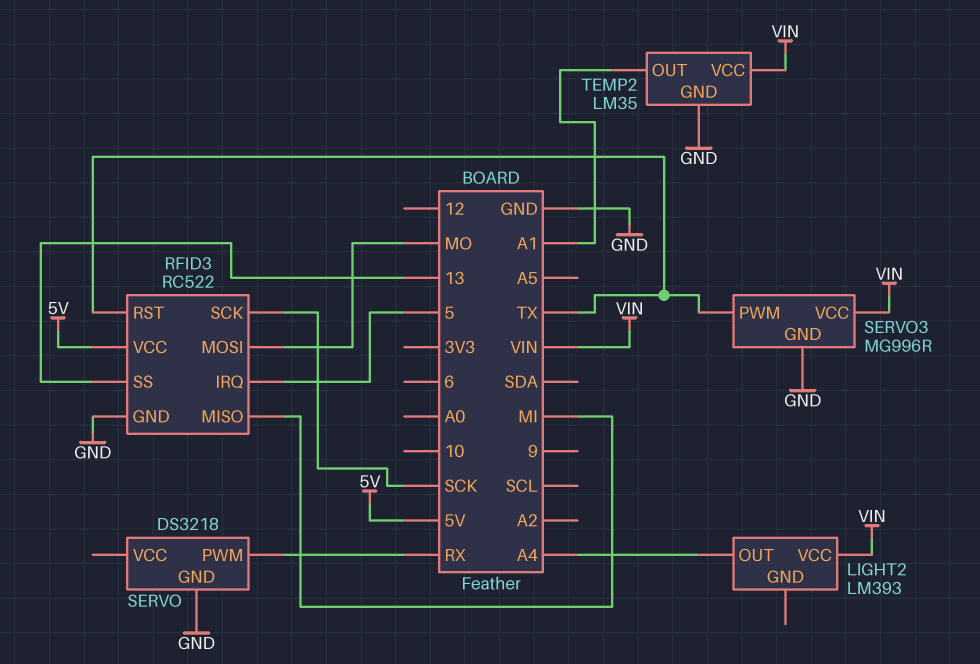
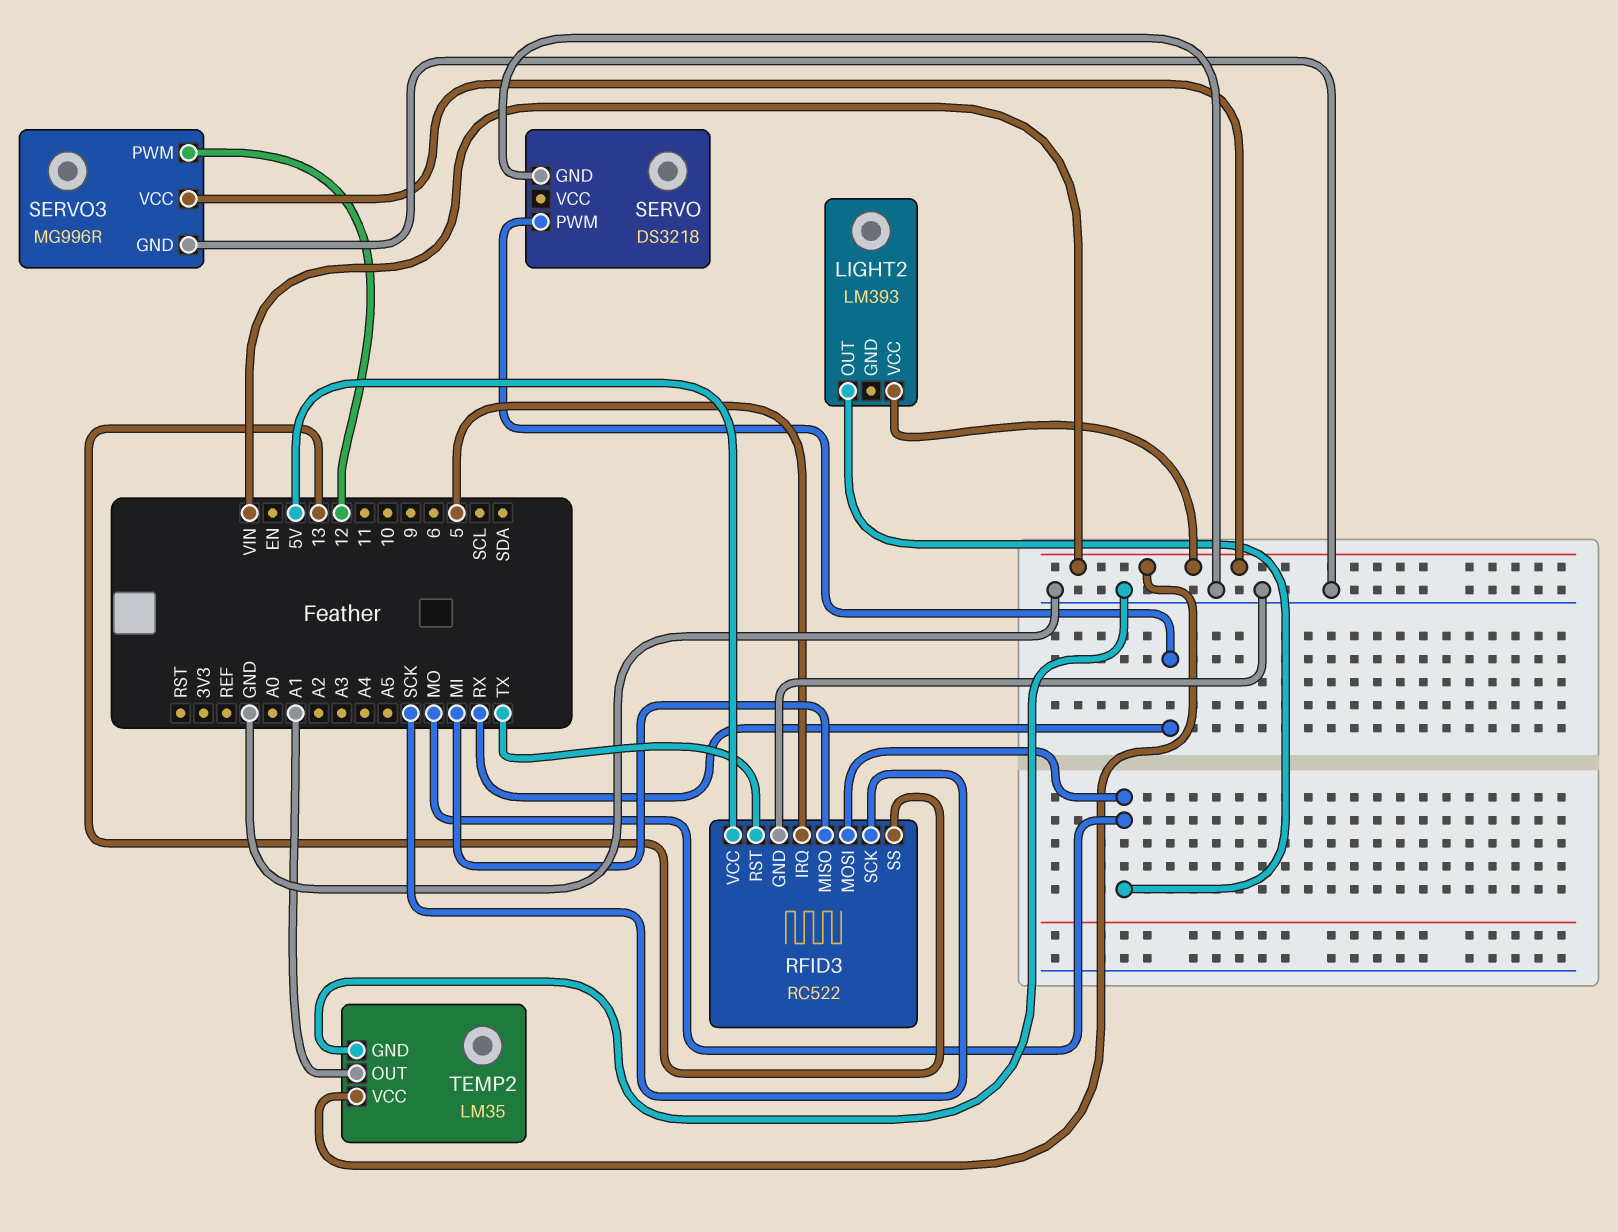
LIGHT2 pin OUT: A4 -> MO
SERVO3 pin PWM: TX -> 12

